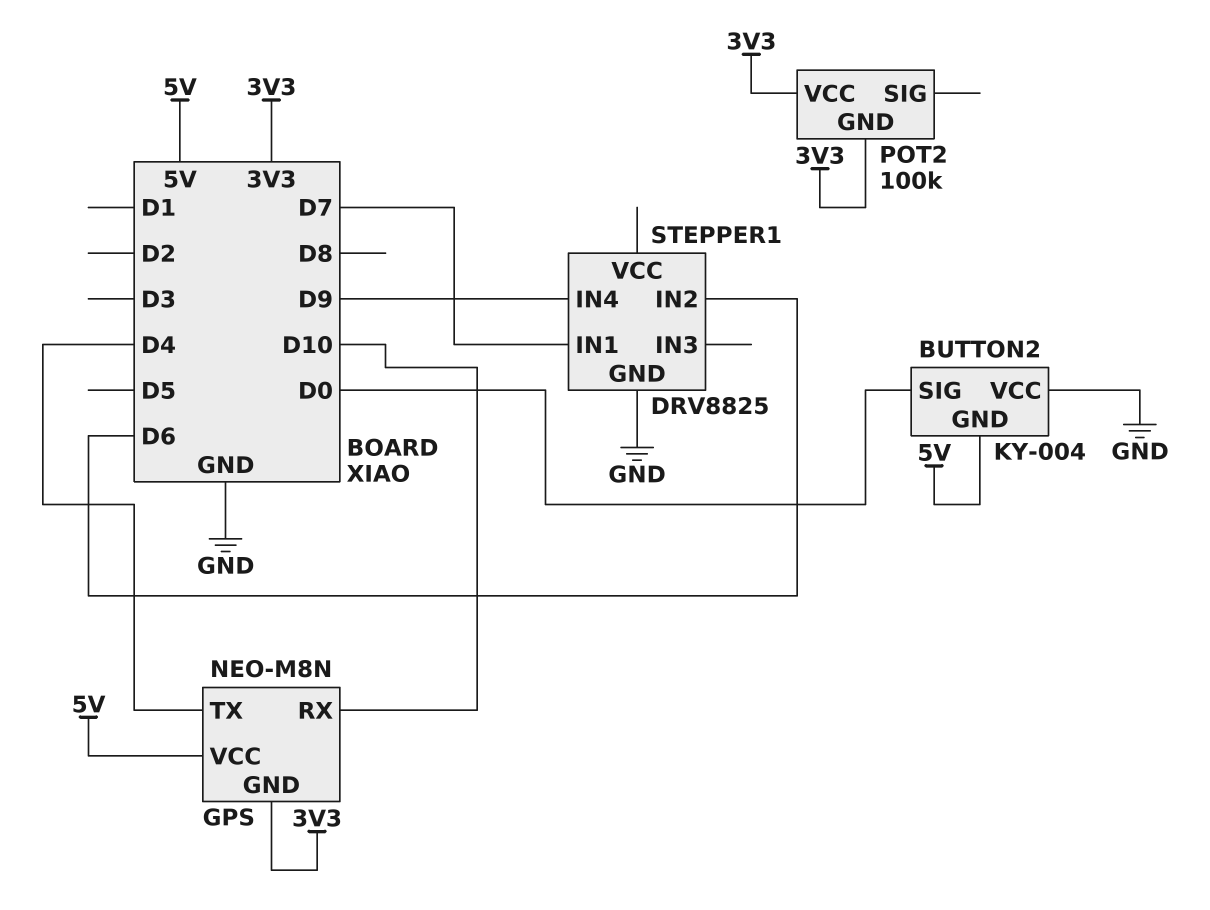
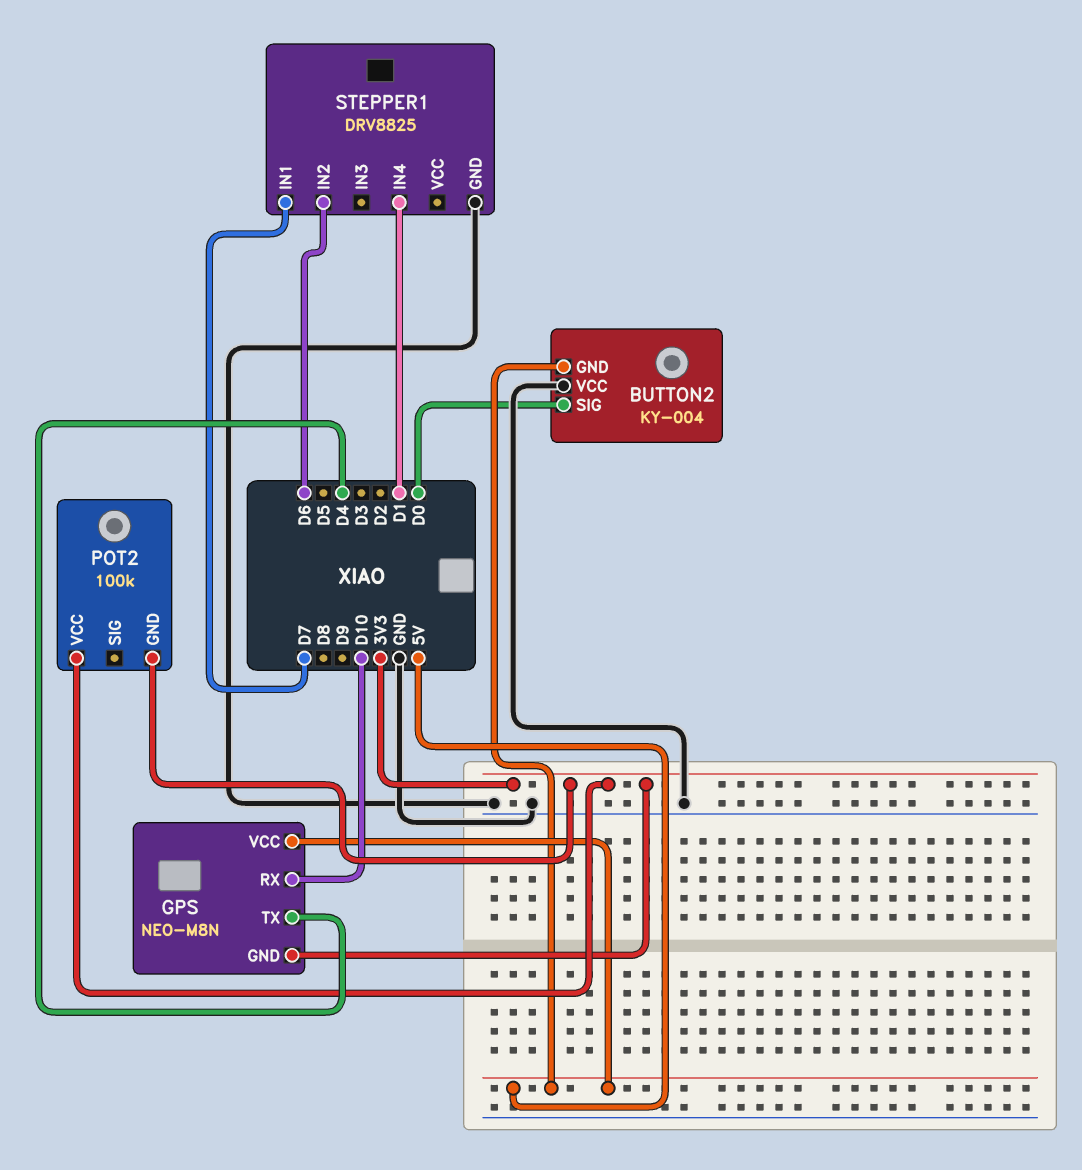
STEPPER1 pin IN4: D9 -> D1

